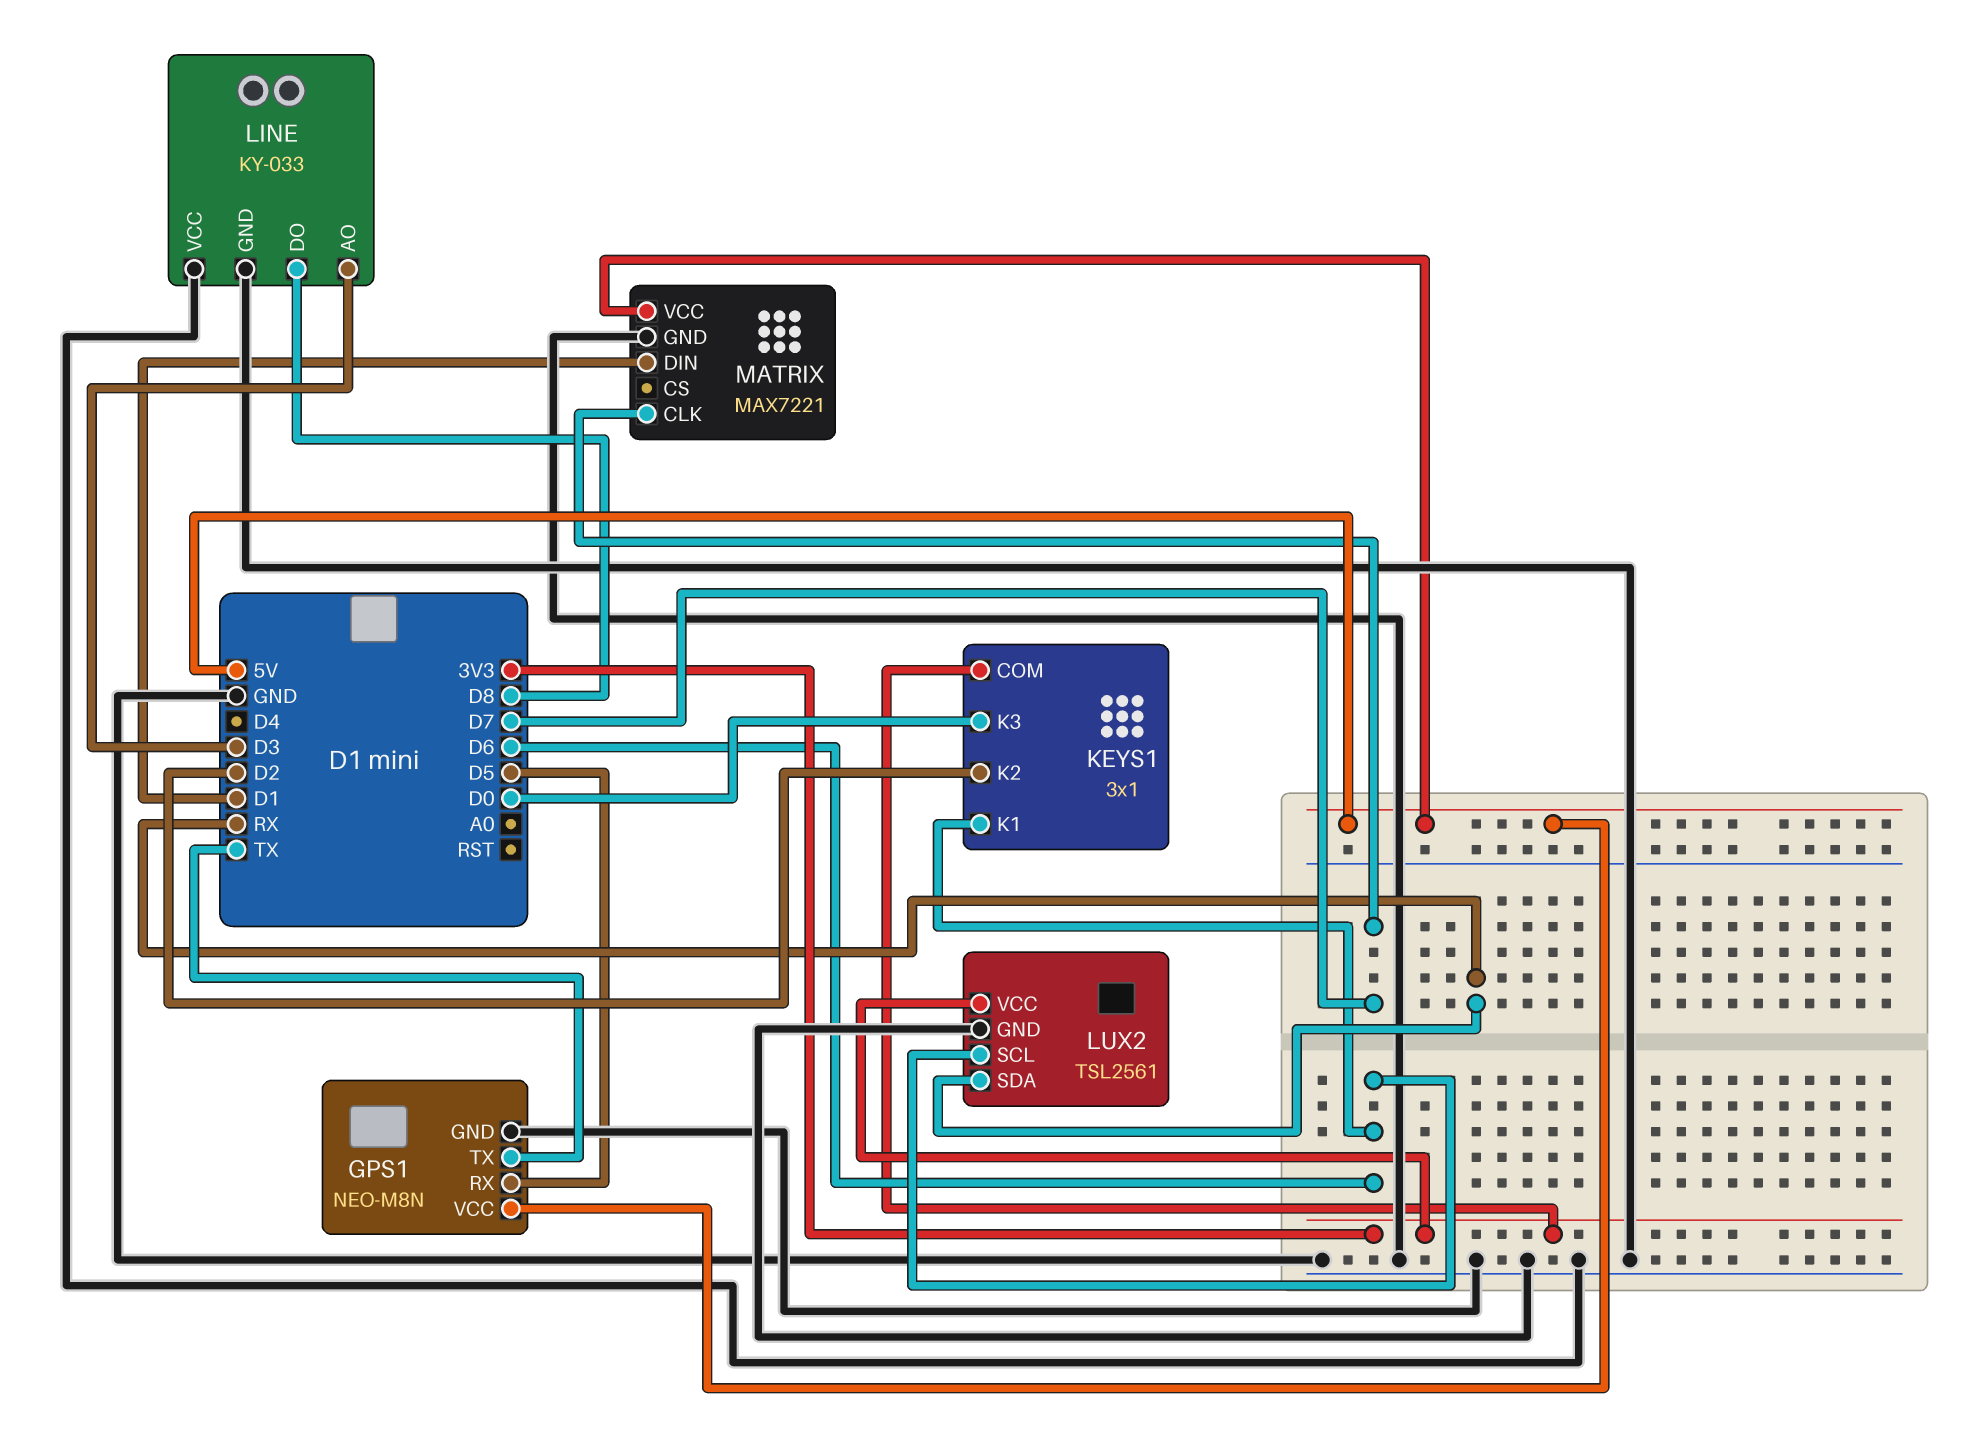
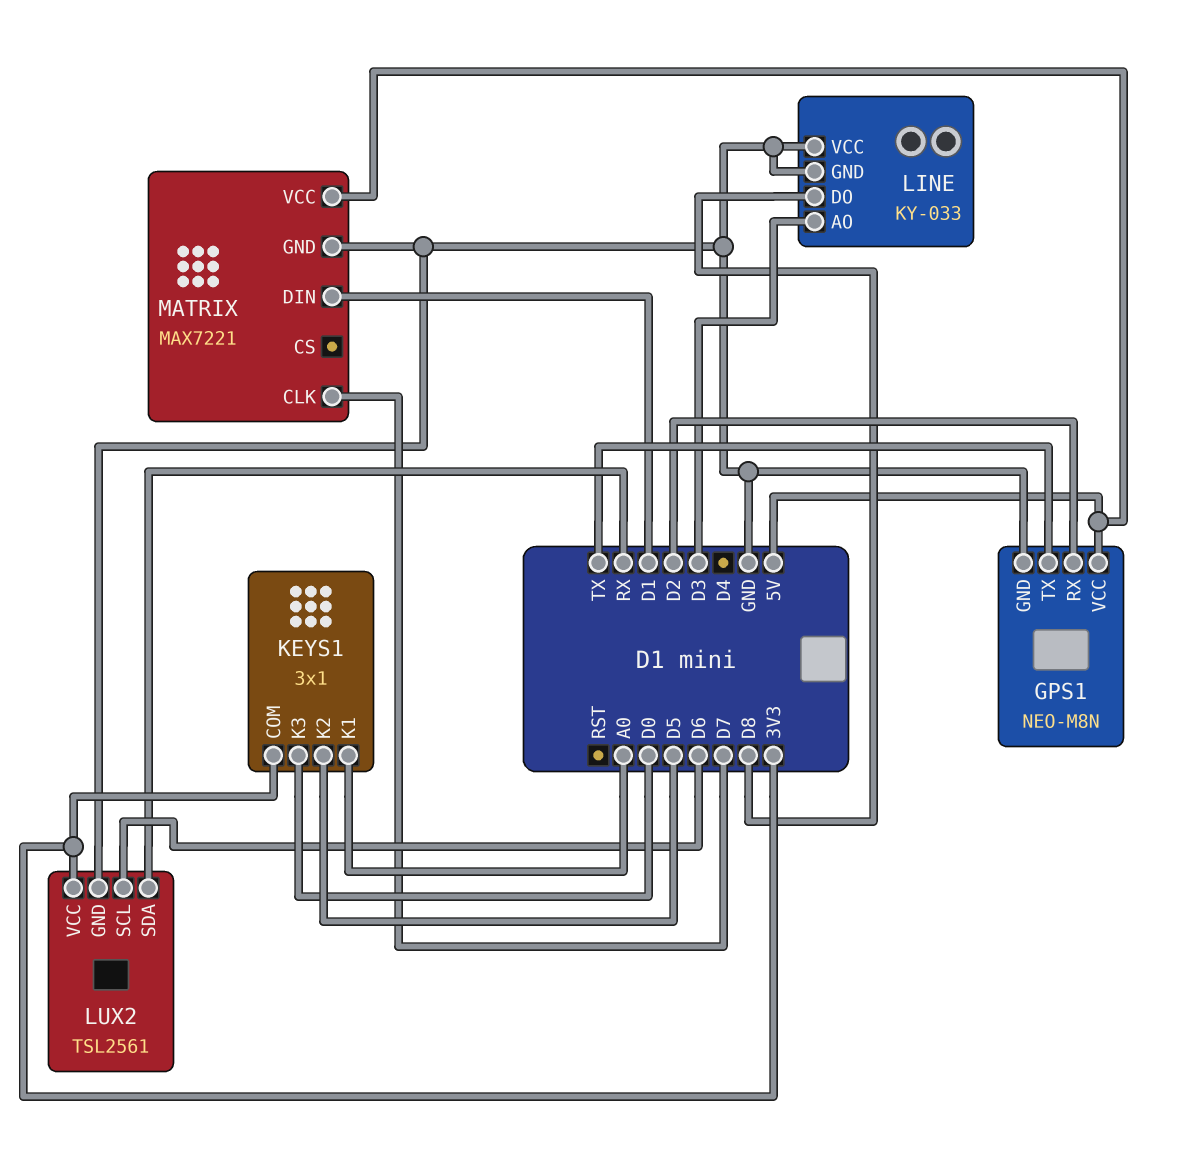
GPS1 pin RX: D5 -> D2
KEYS1 pin K1: D6 -> A0
KEYS1 pin K2: D2 -> D5

